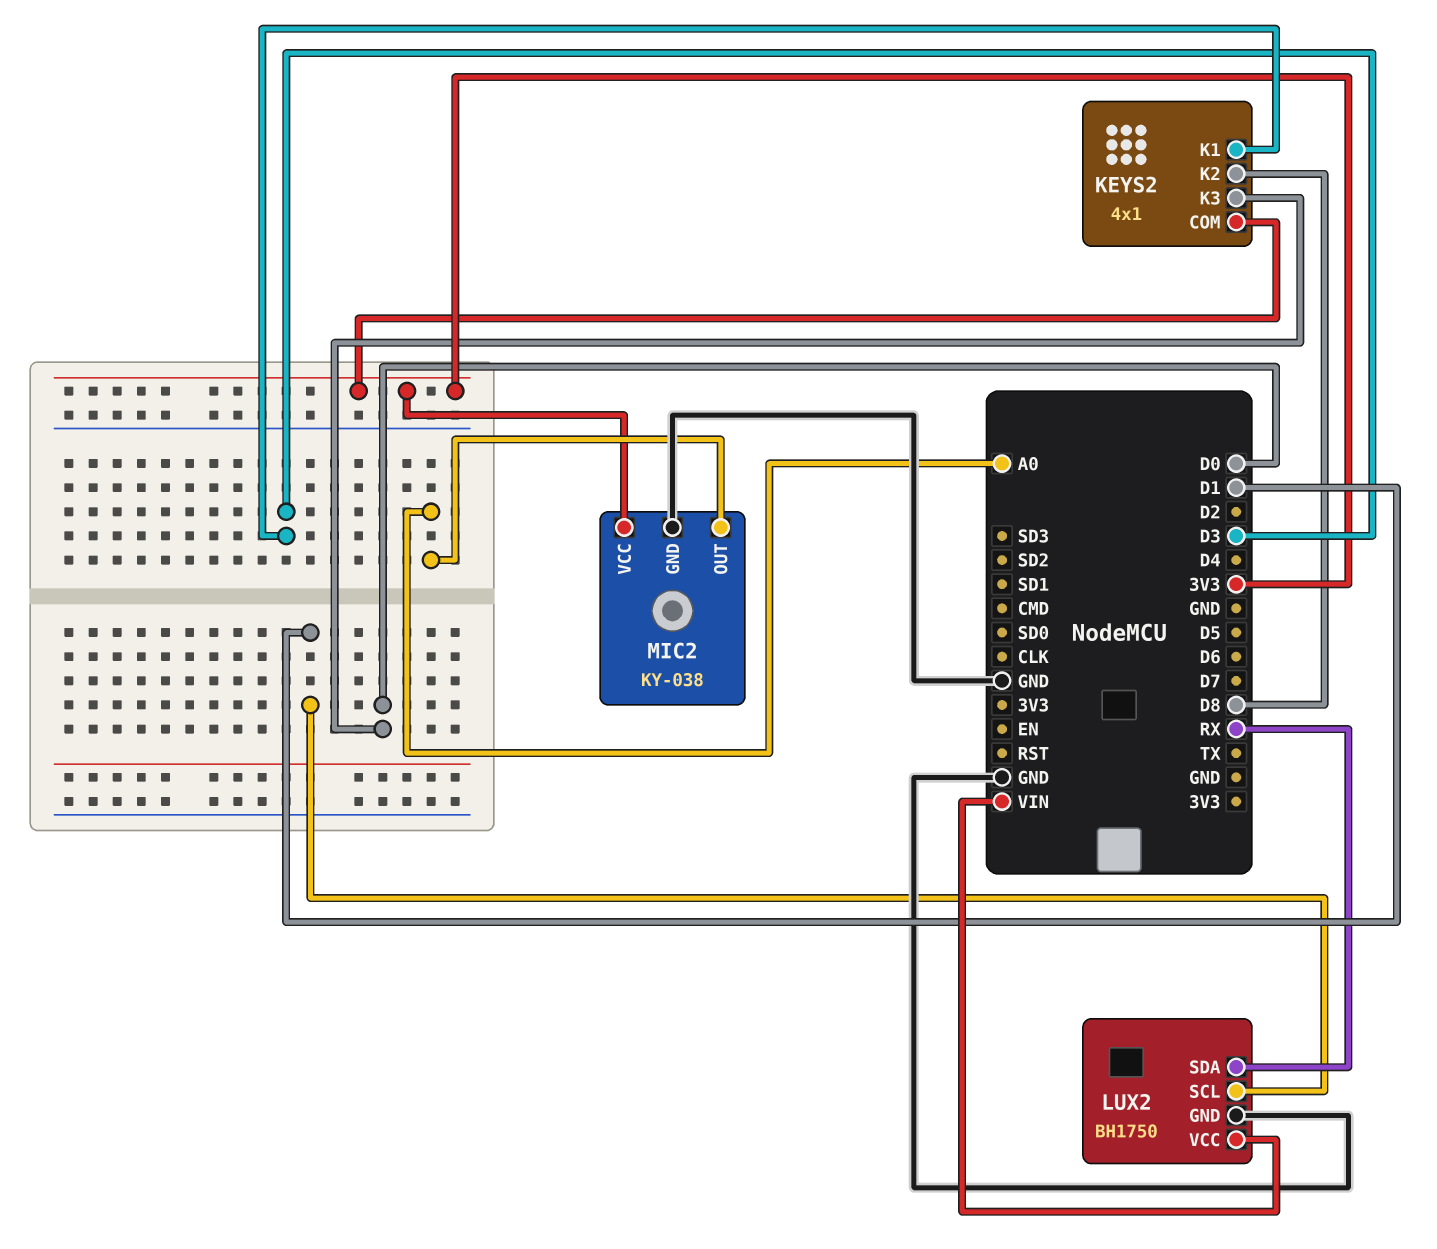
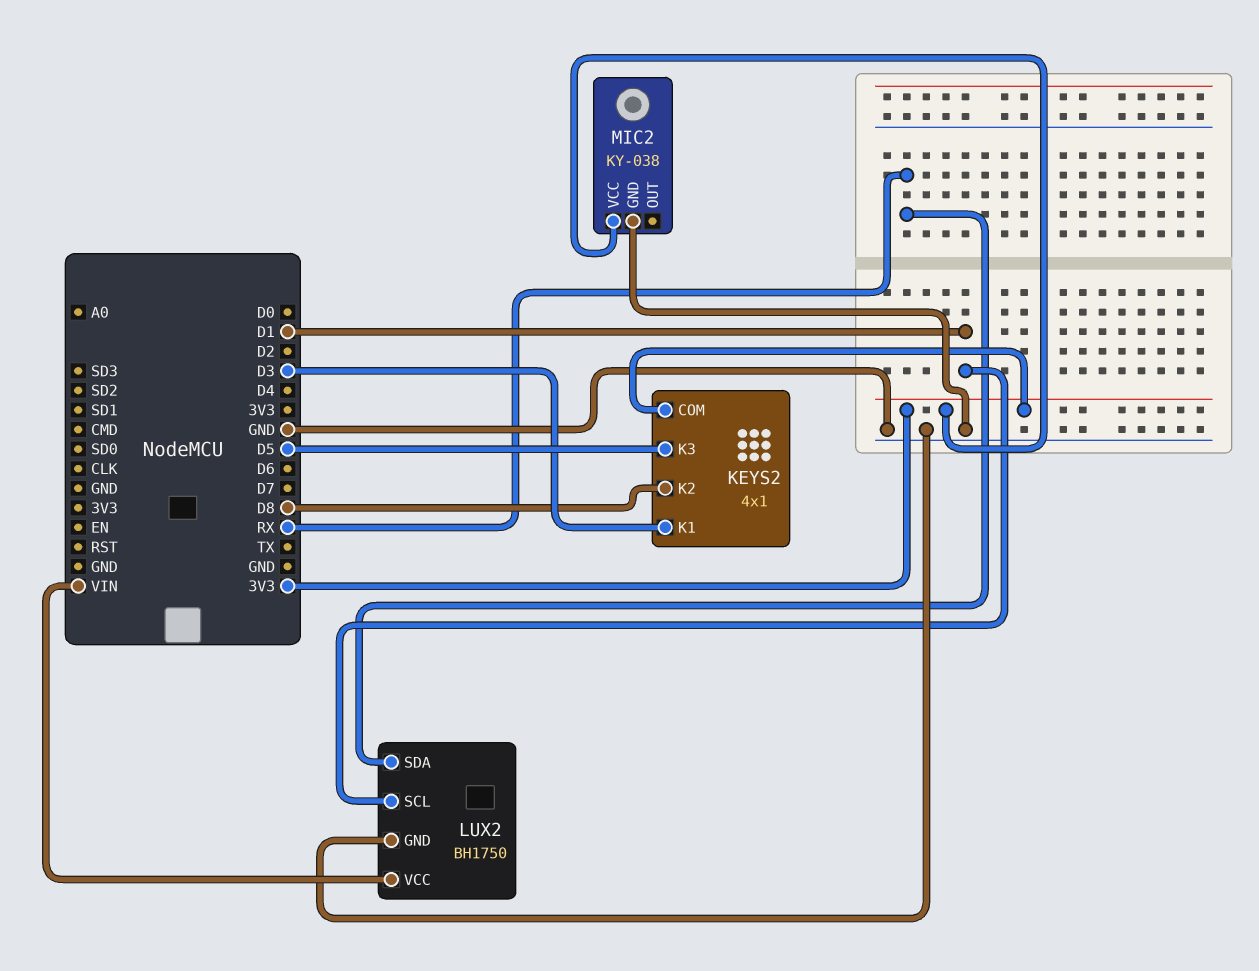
KEYS2 pin K3: D0 -> D5
MIC2 pin OUT: A0 -> none

